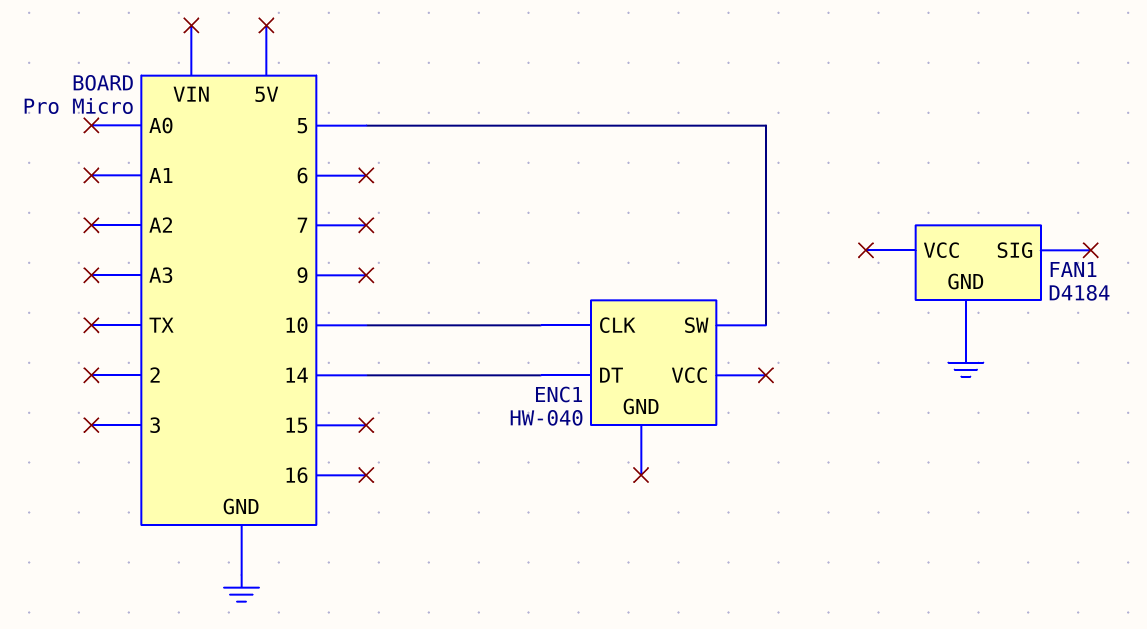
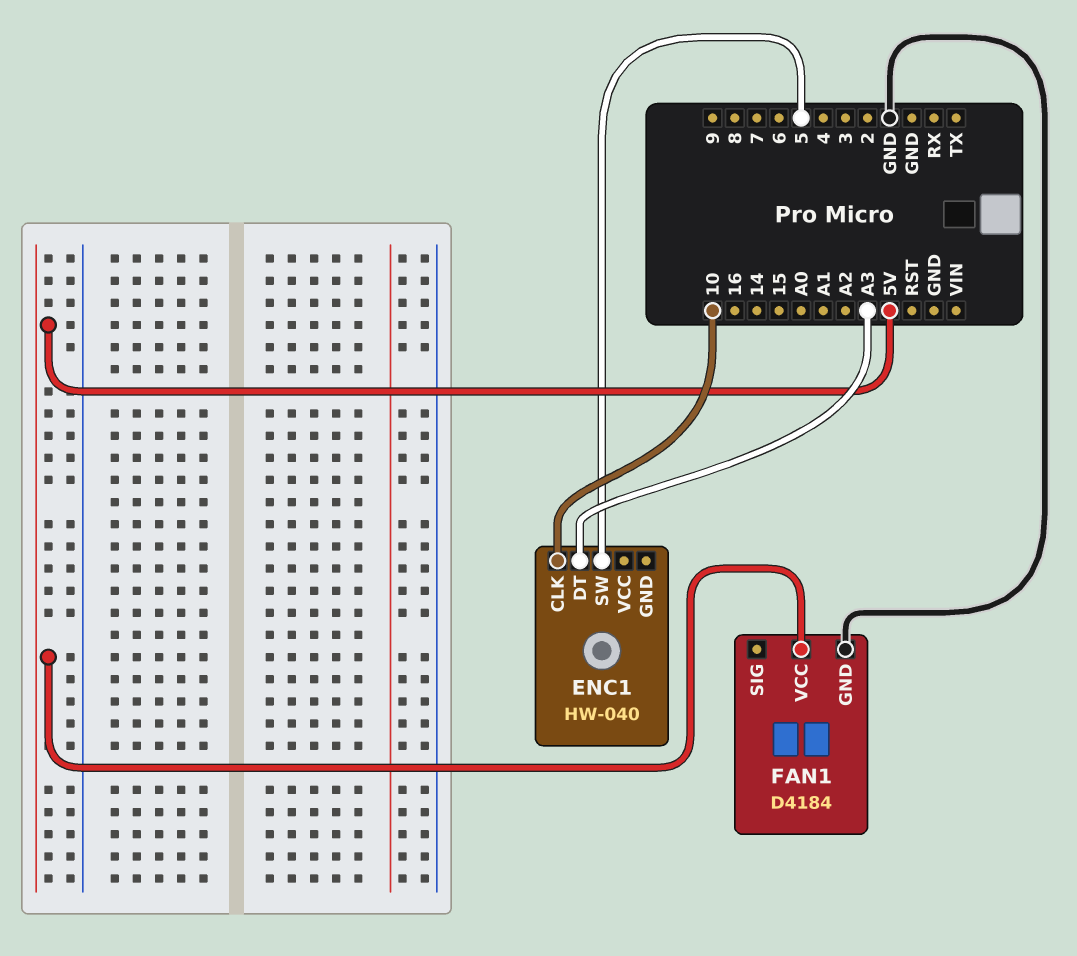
ENC1 pin DT: 14 -> A3
FAN1 pin VCC: none -> 5V

